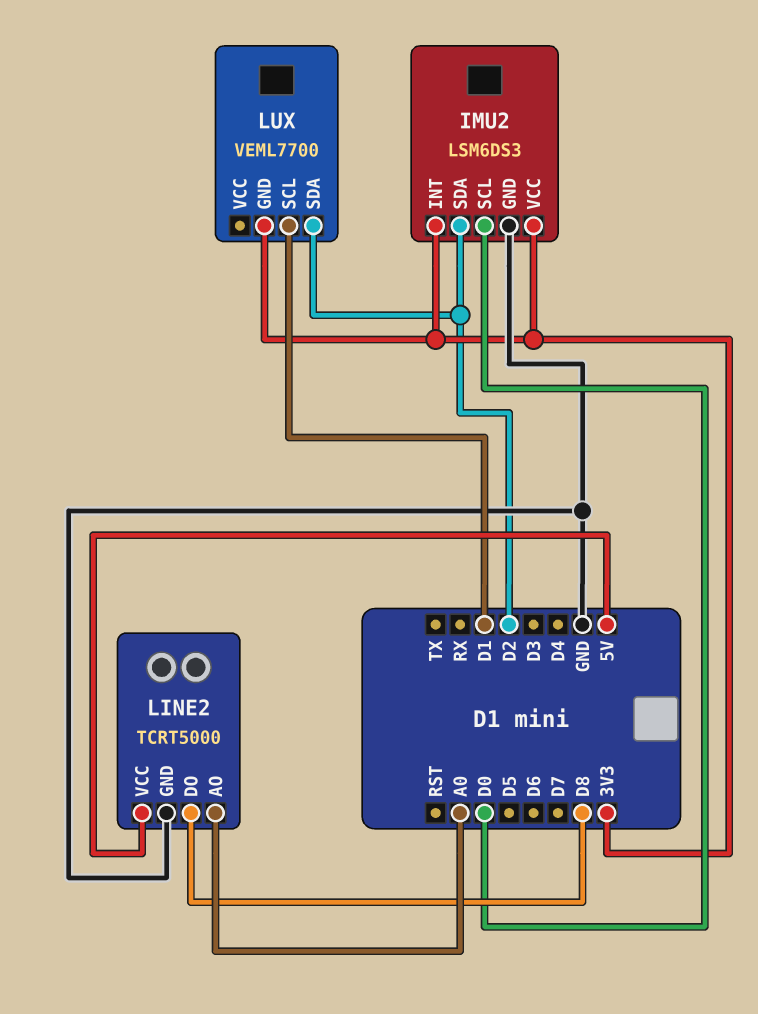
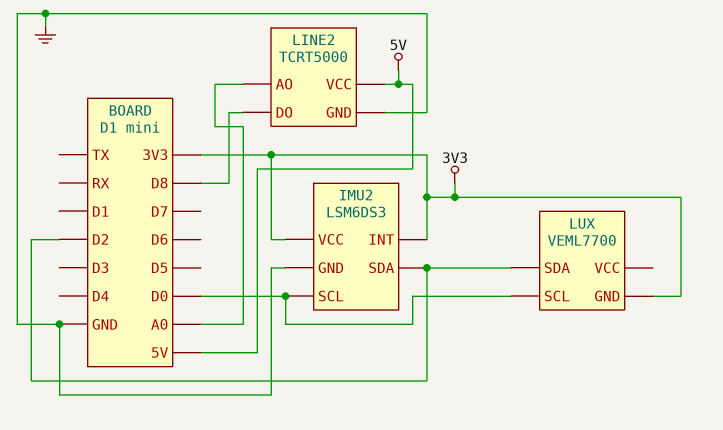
LUX pin SCL: D1 -> D0

